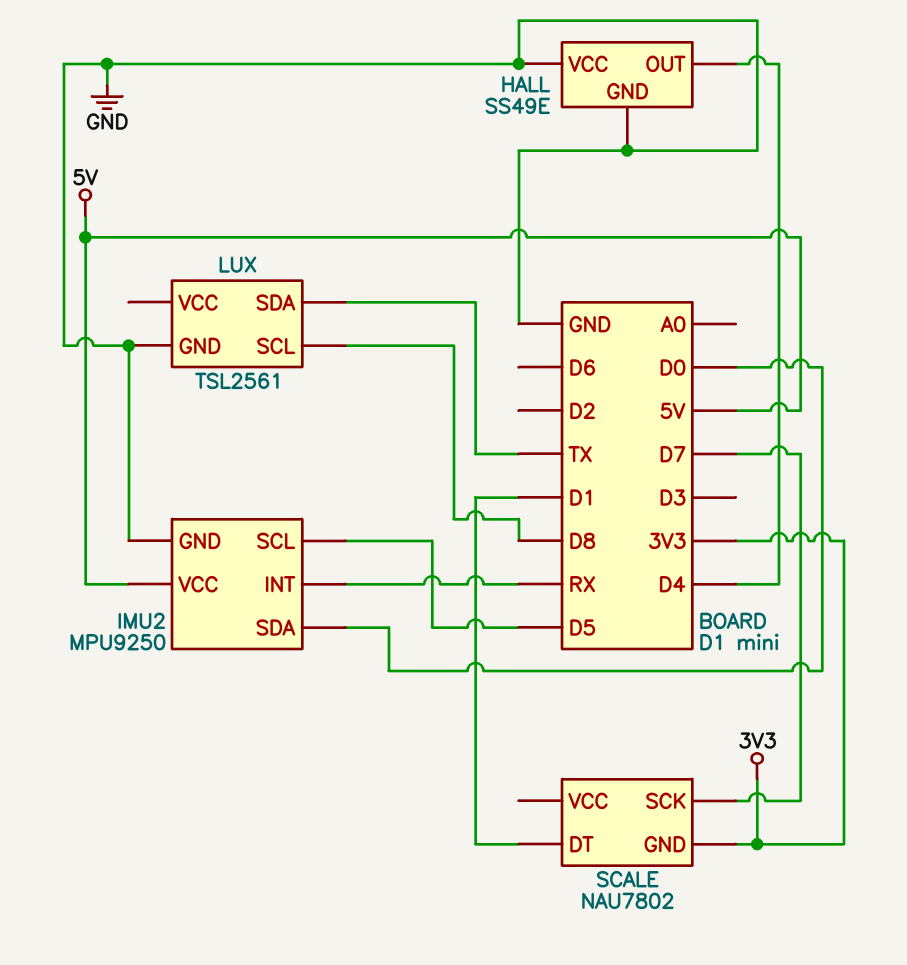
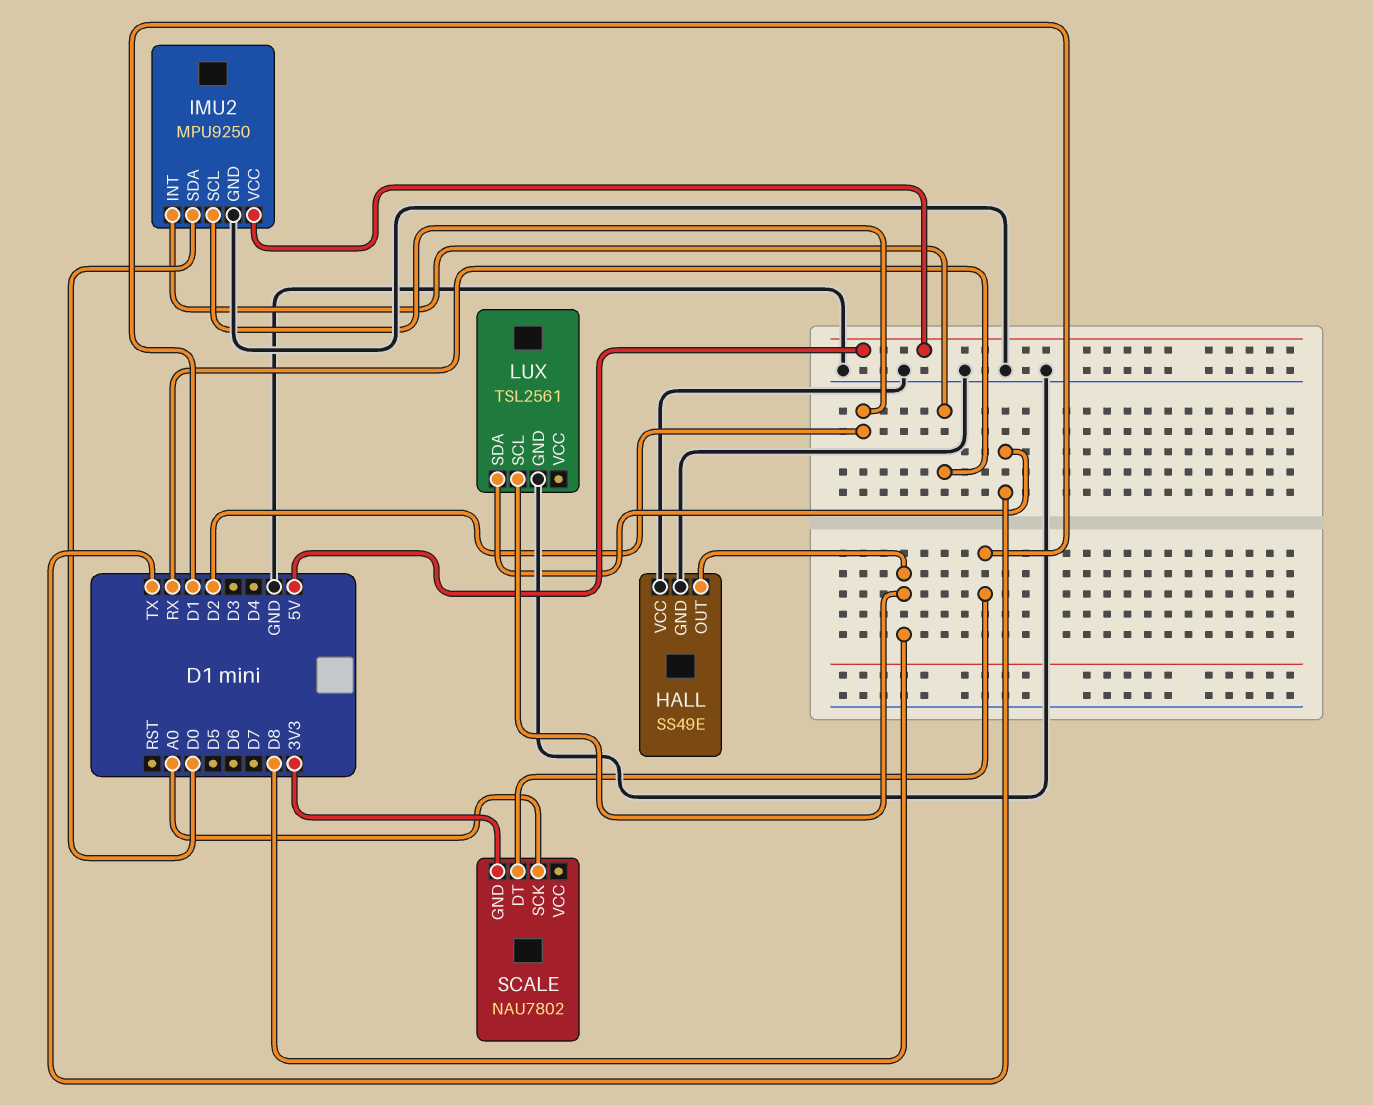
HALL pin OUT: D4 -> D8
IMU2 pin SCL: D5 -> D2
SCALE pin SCK: D7 -> A0

